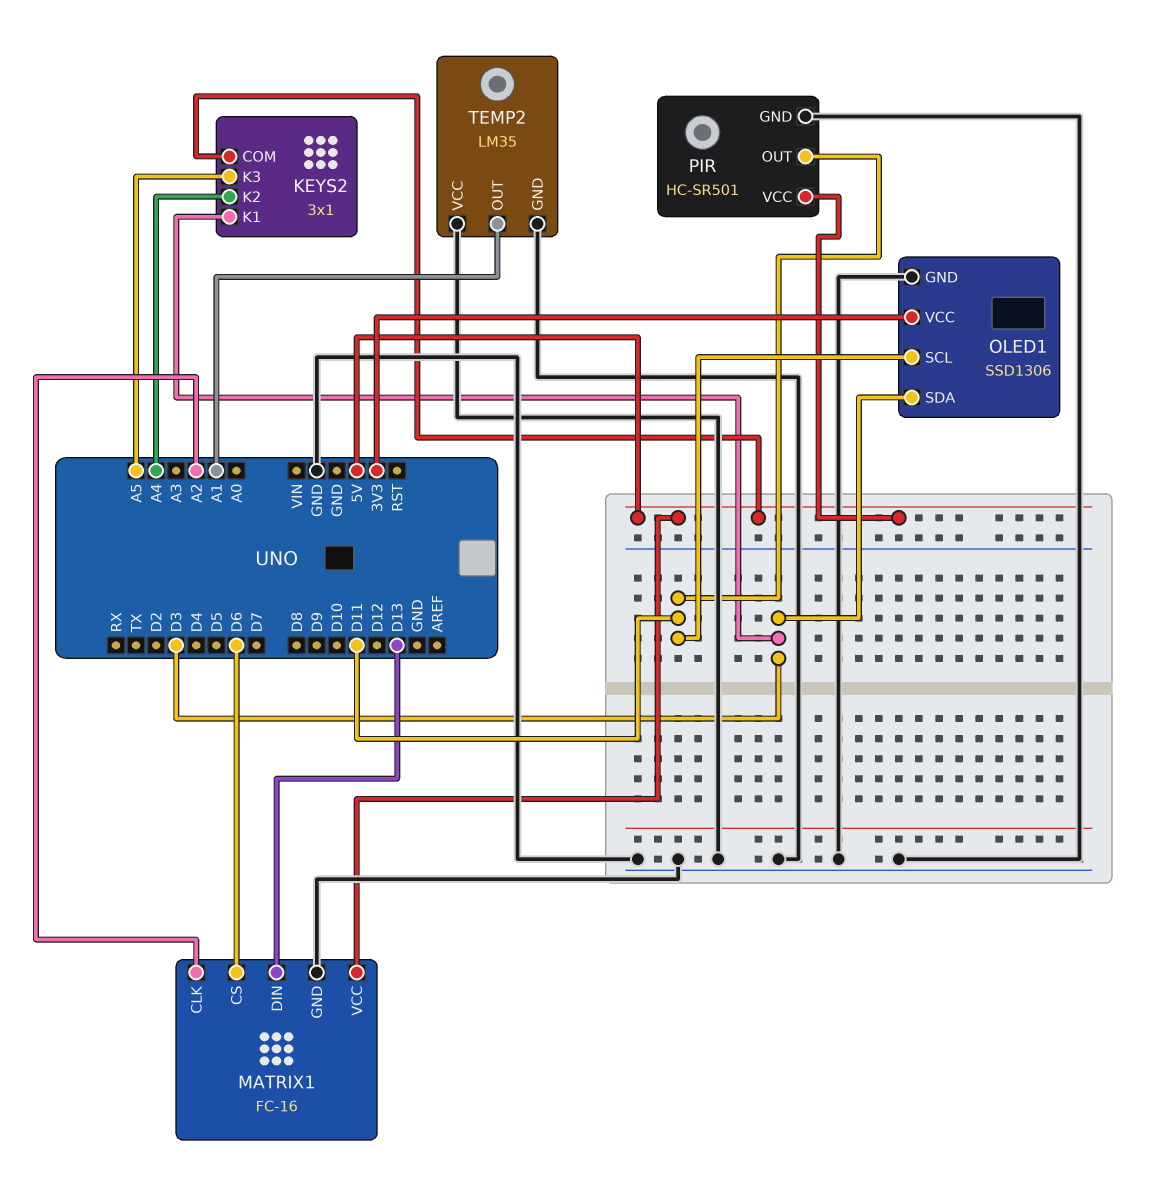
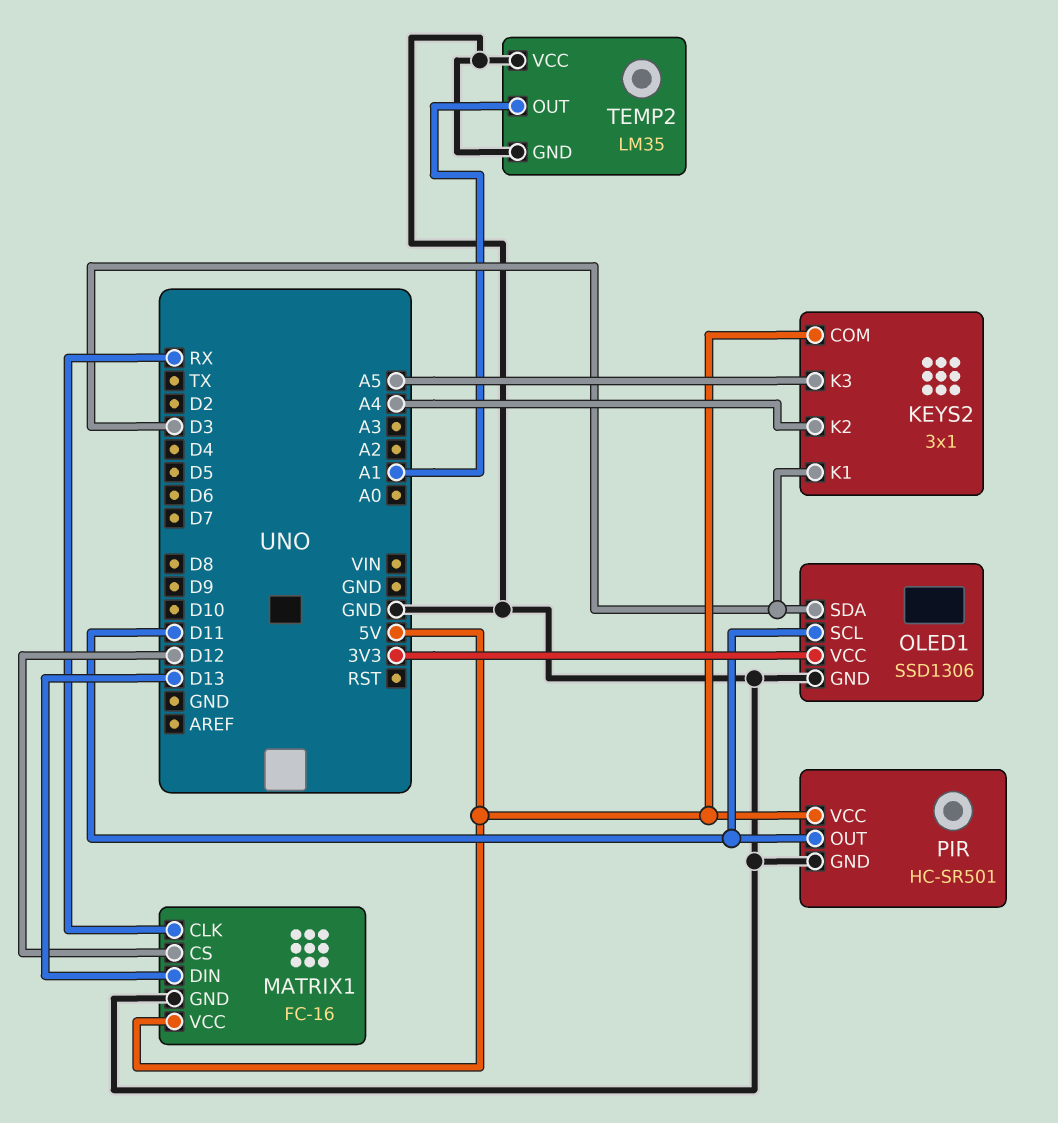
MATRIX1 pin CLK: A2 -> RX
MATRIX1 pin CS: D6 -> D12

